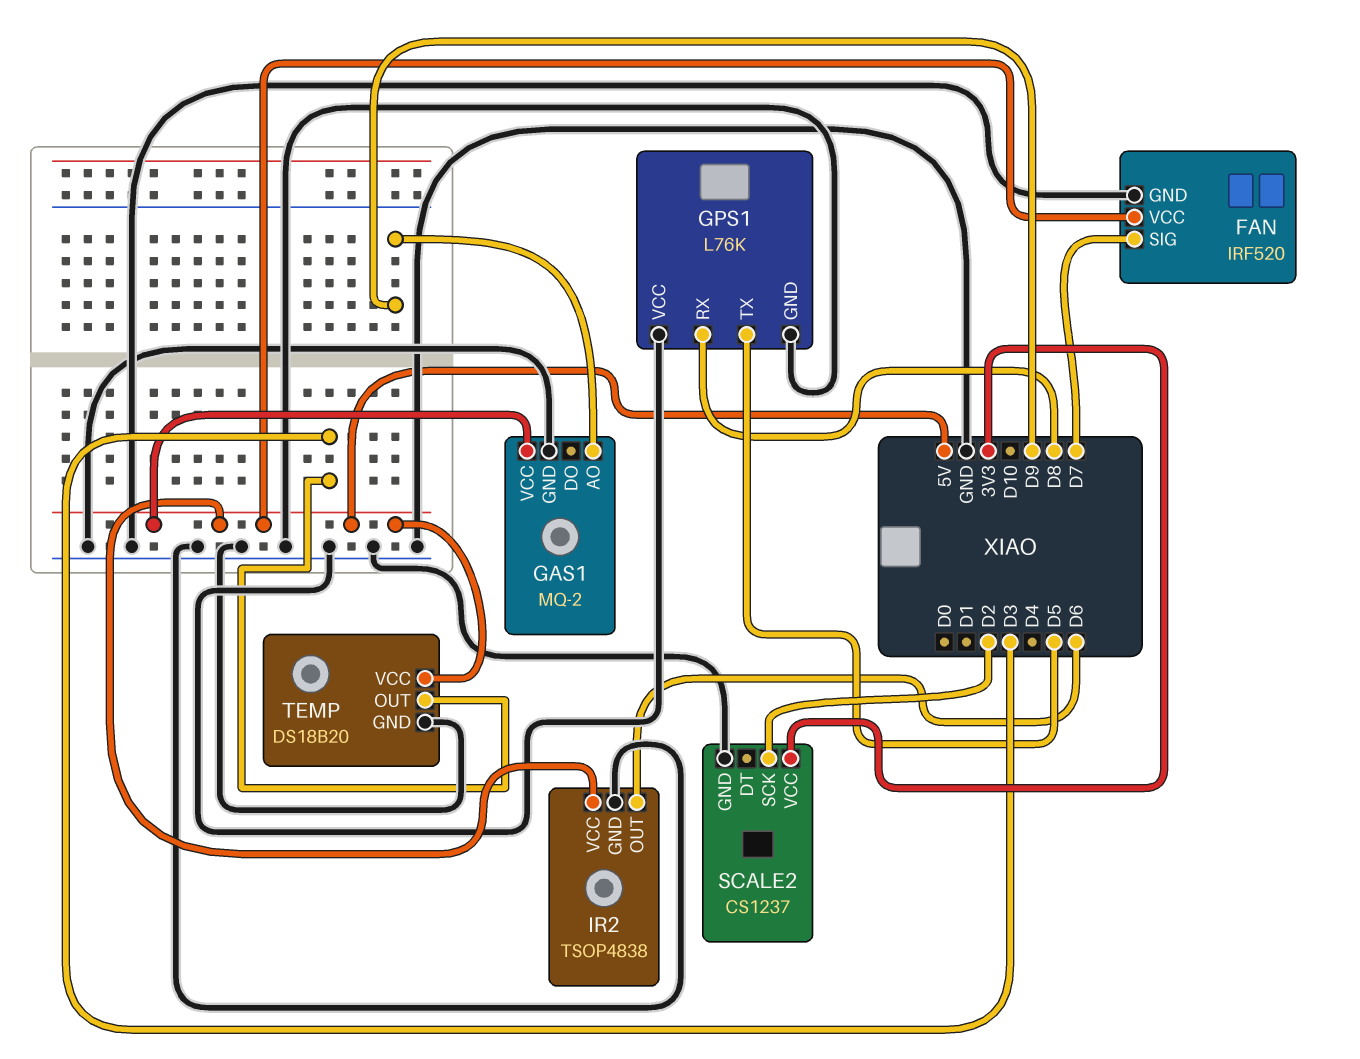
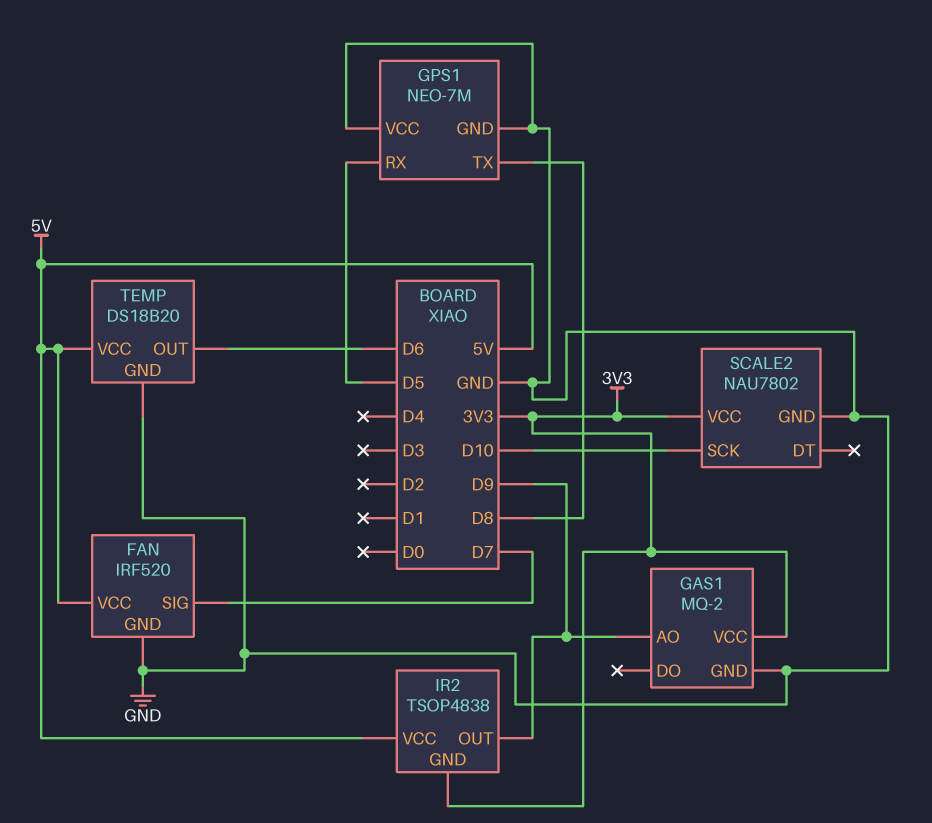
GAS1 pin VCC: 5V -> 3V3
GPS1: L76K -> NEO-7M
GPS1 pin RX: D8 -> D5
GPS1 pin TX: D5 -> D8
IR2 pin GND: GND -> 3V3
IR2 pin OUT: D6 -> D9
SCALE2: CS1237 -> NAU7802
SCALE2 pin SCK: D2 -> D10
TEMP pin OUT: D3 -> D6

